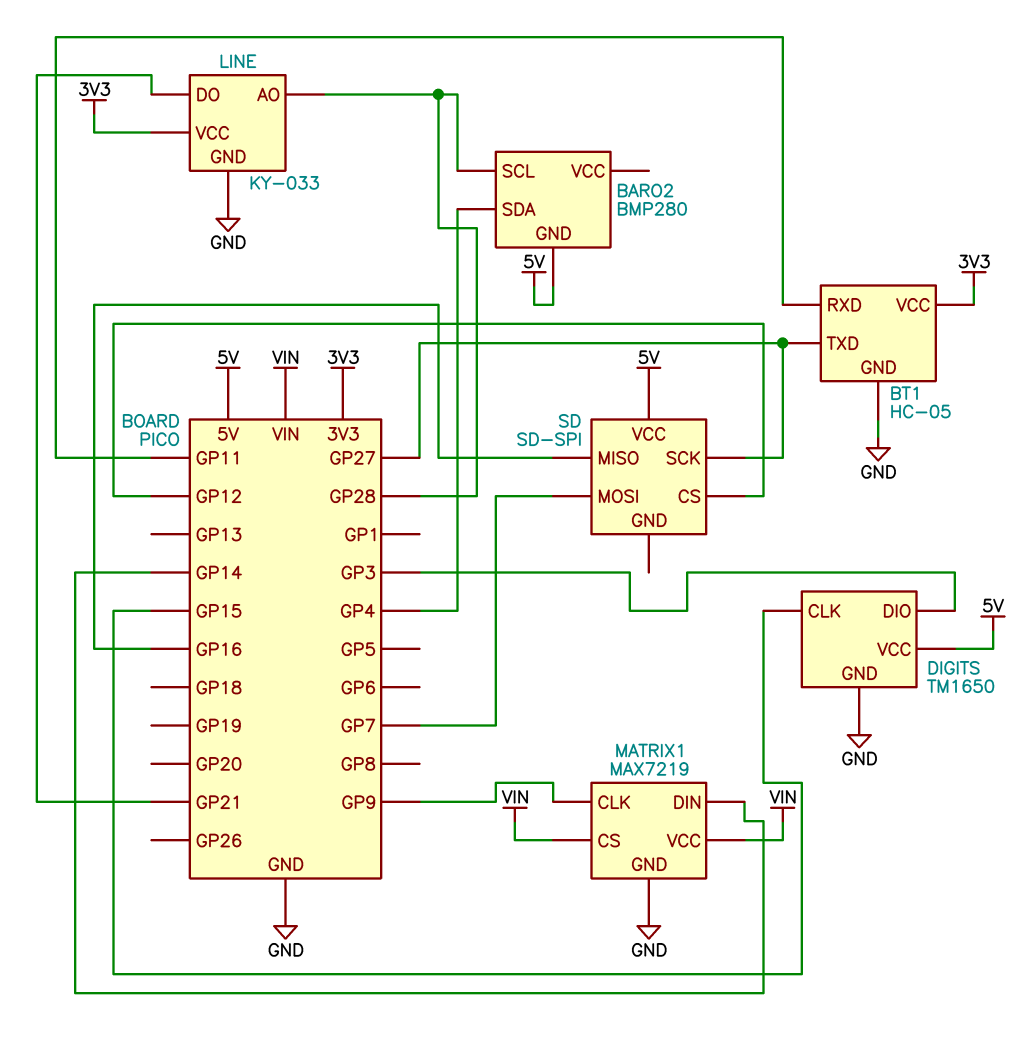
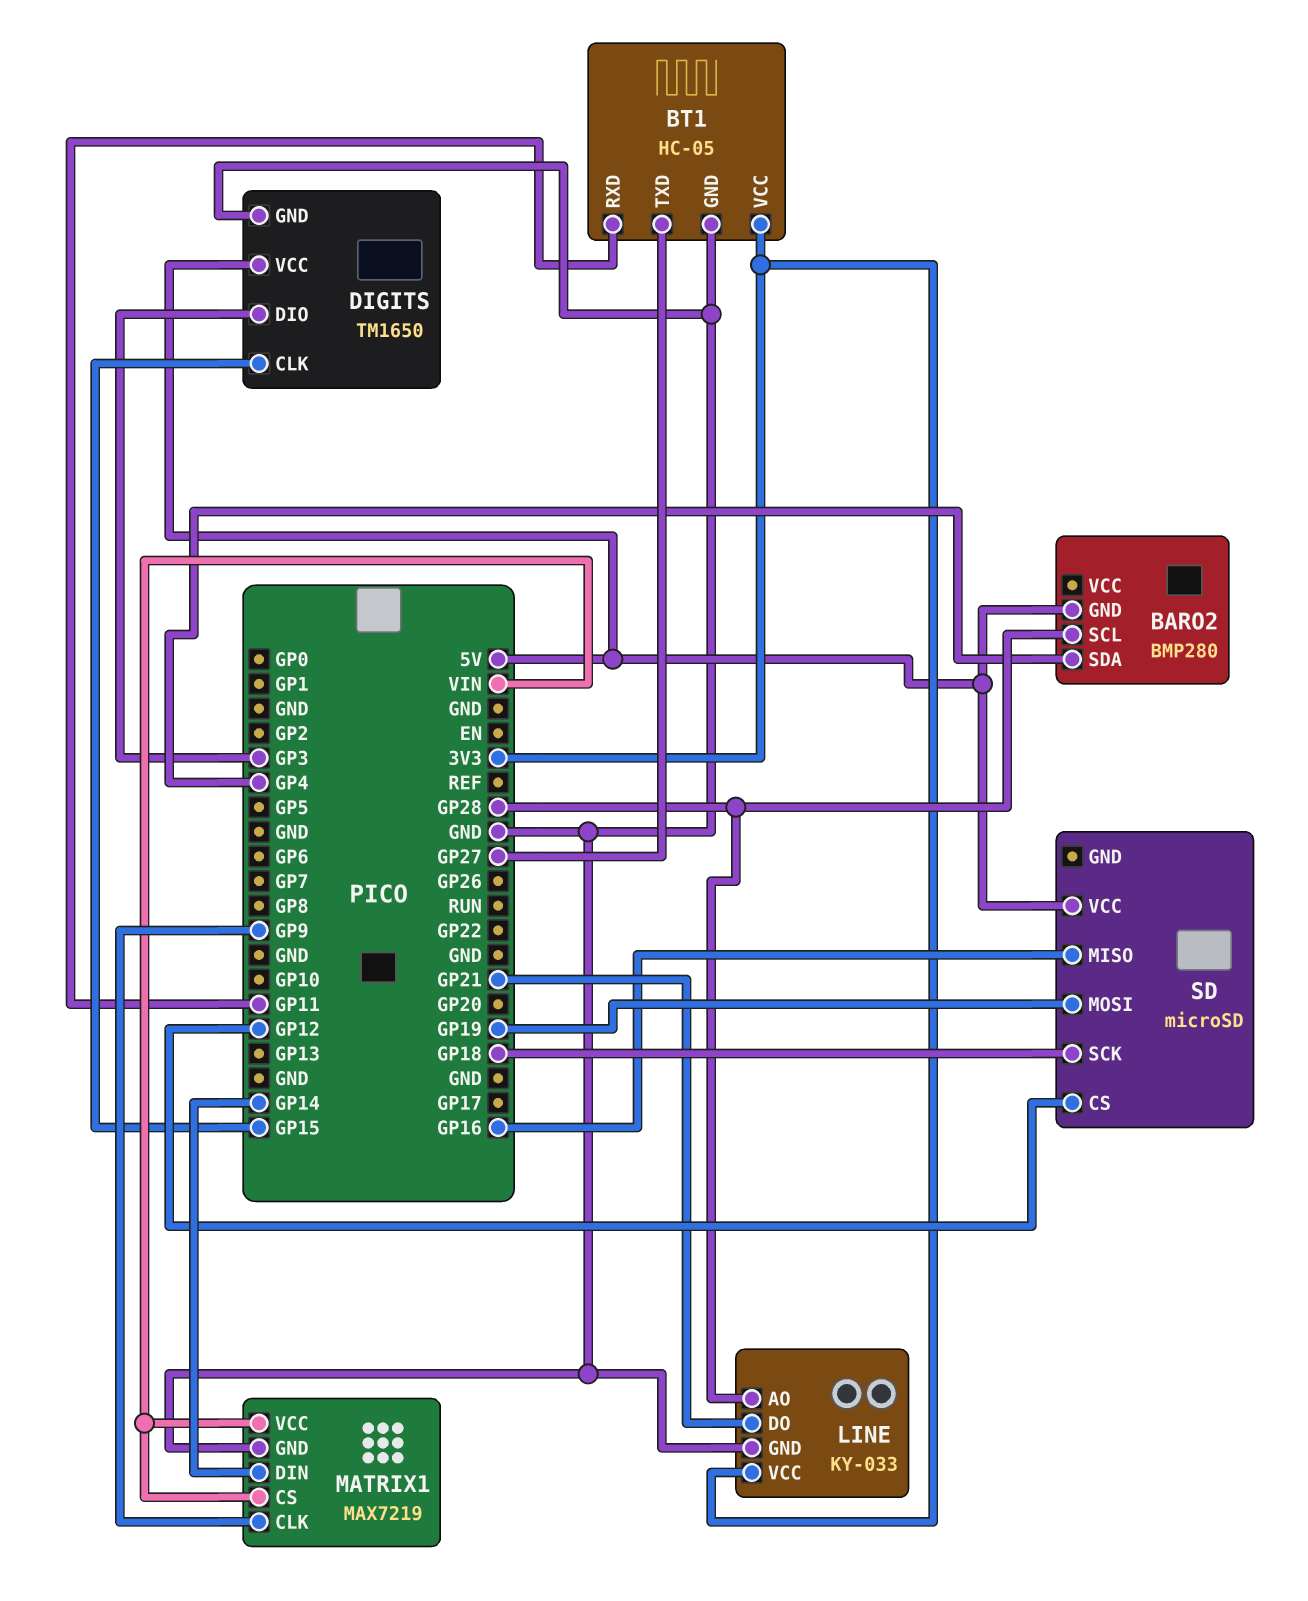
SD: SD-SPI -> microSD
SD pin MOSI: GP7 -> GP19
SD pin SCK: GP27 -> GP18

